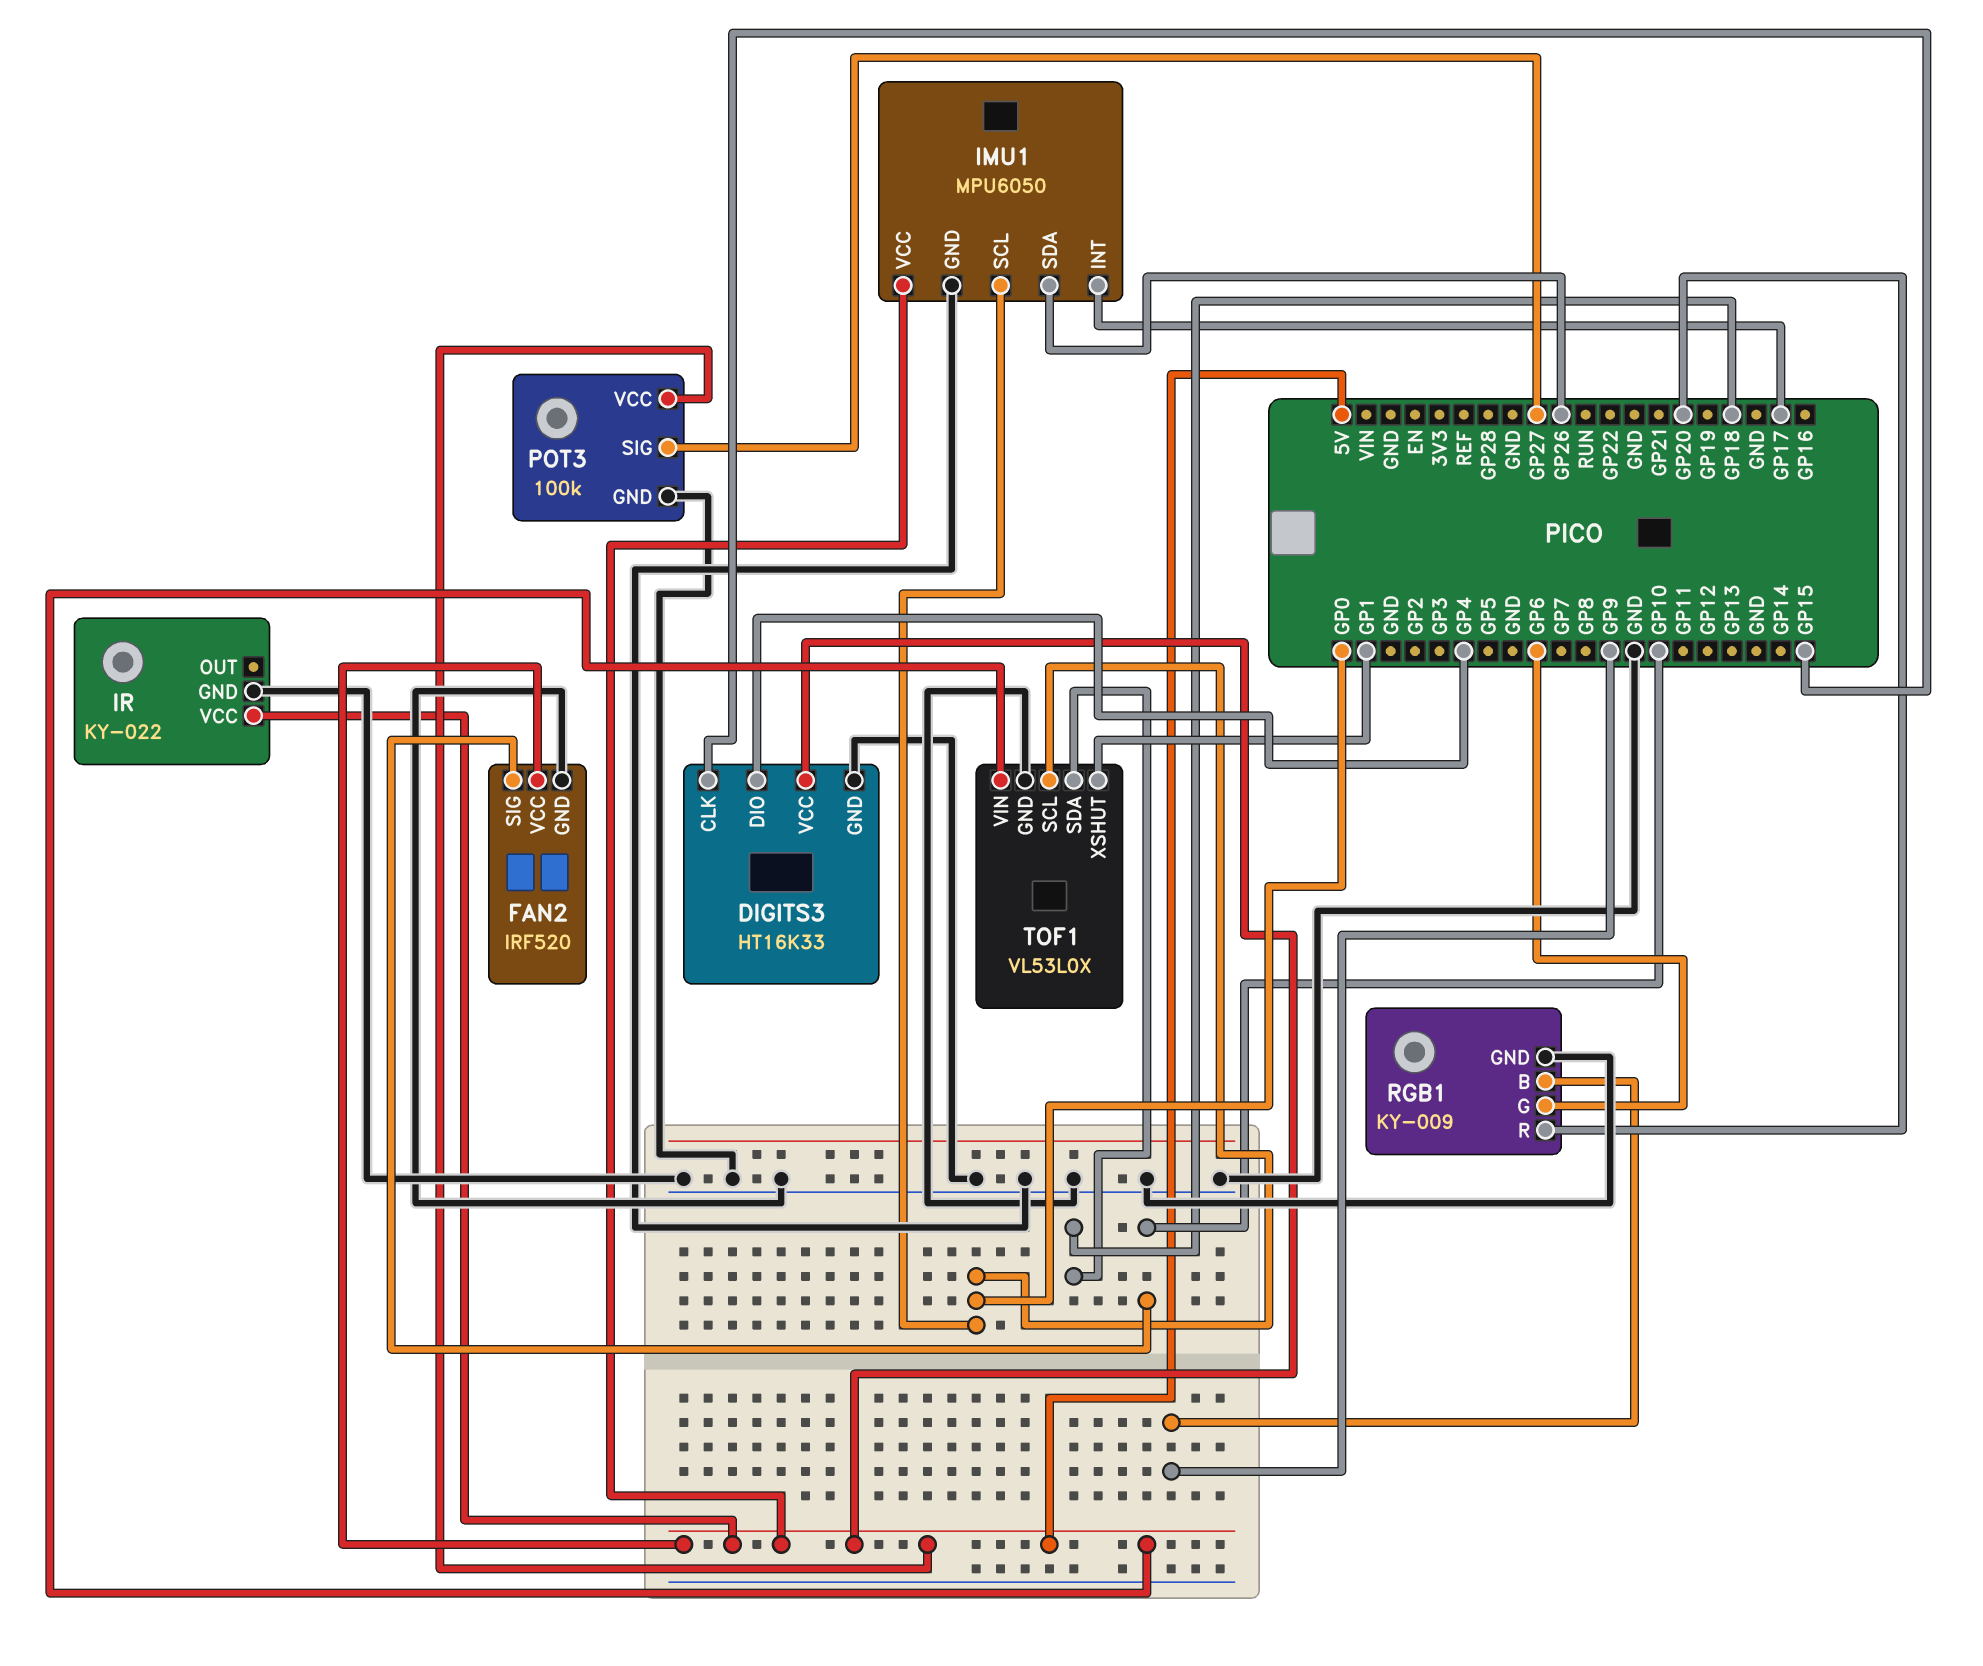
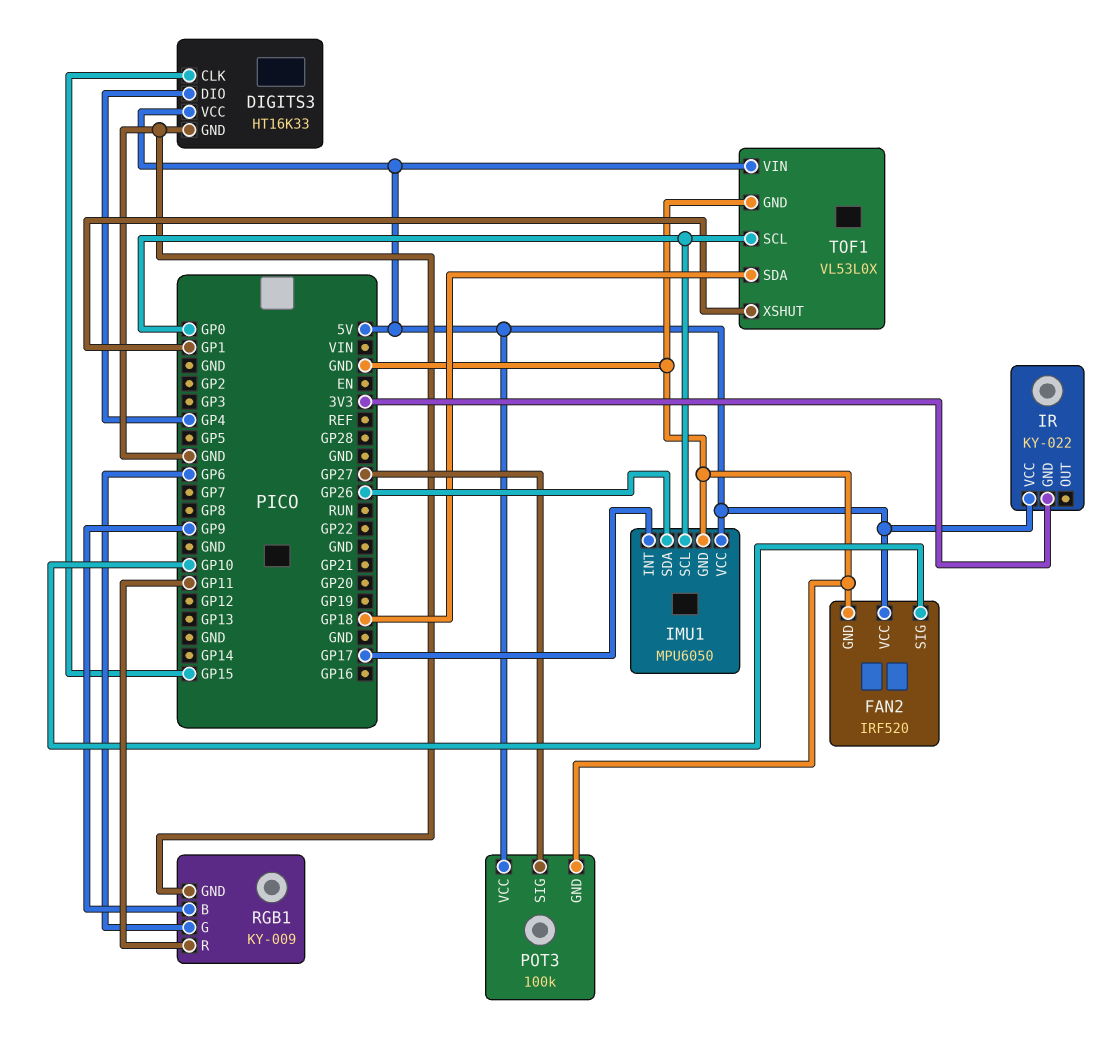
IR pin GND: GND -> 3V3
RGB1 pin R: GP20 -> GP11

